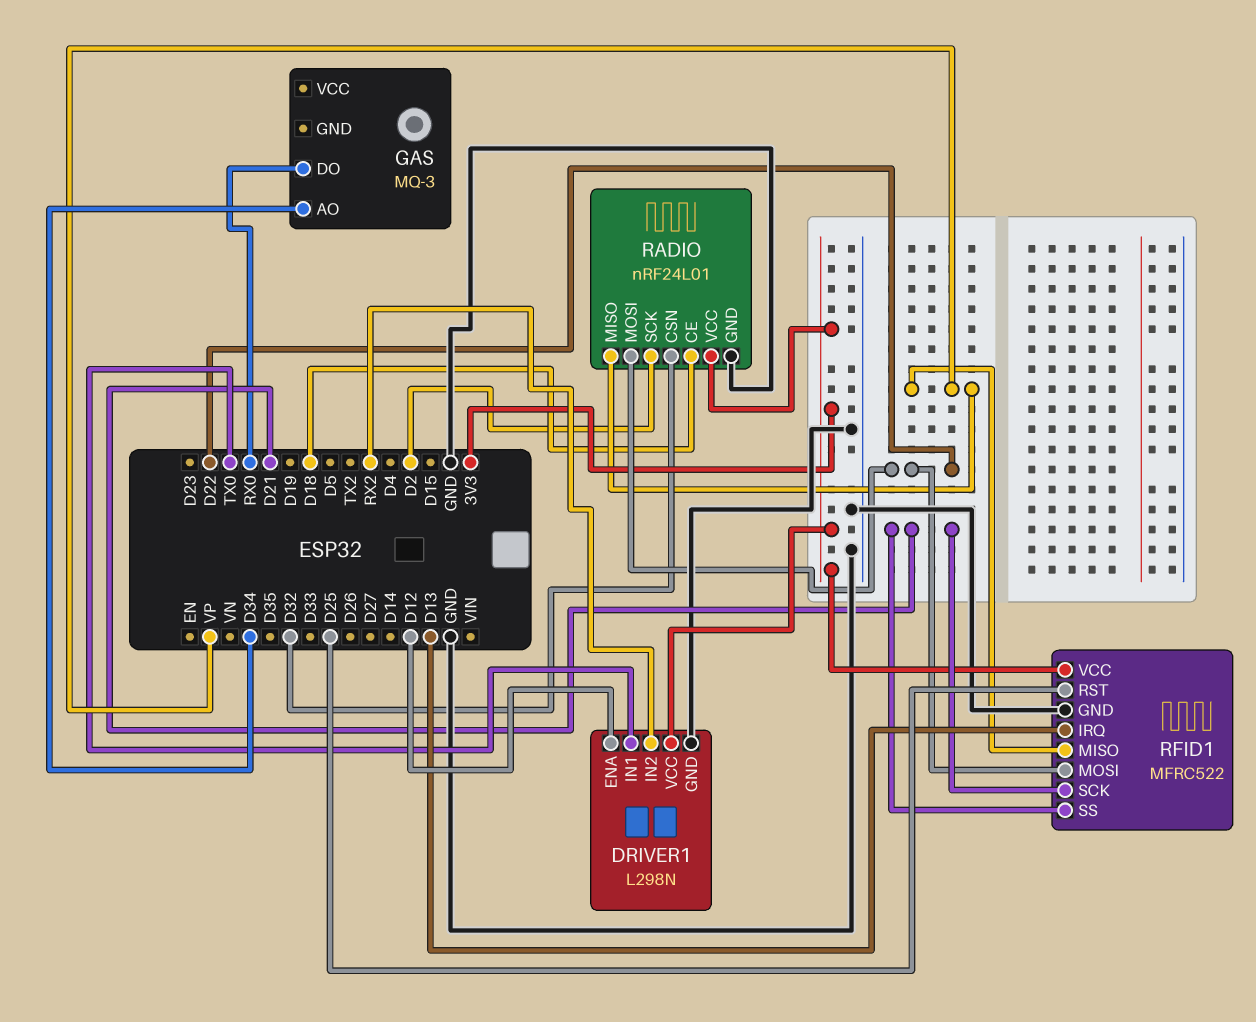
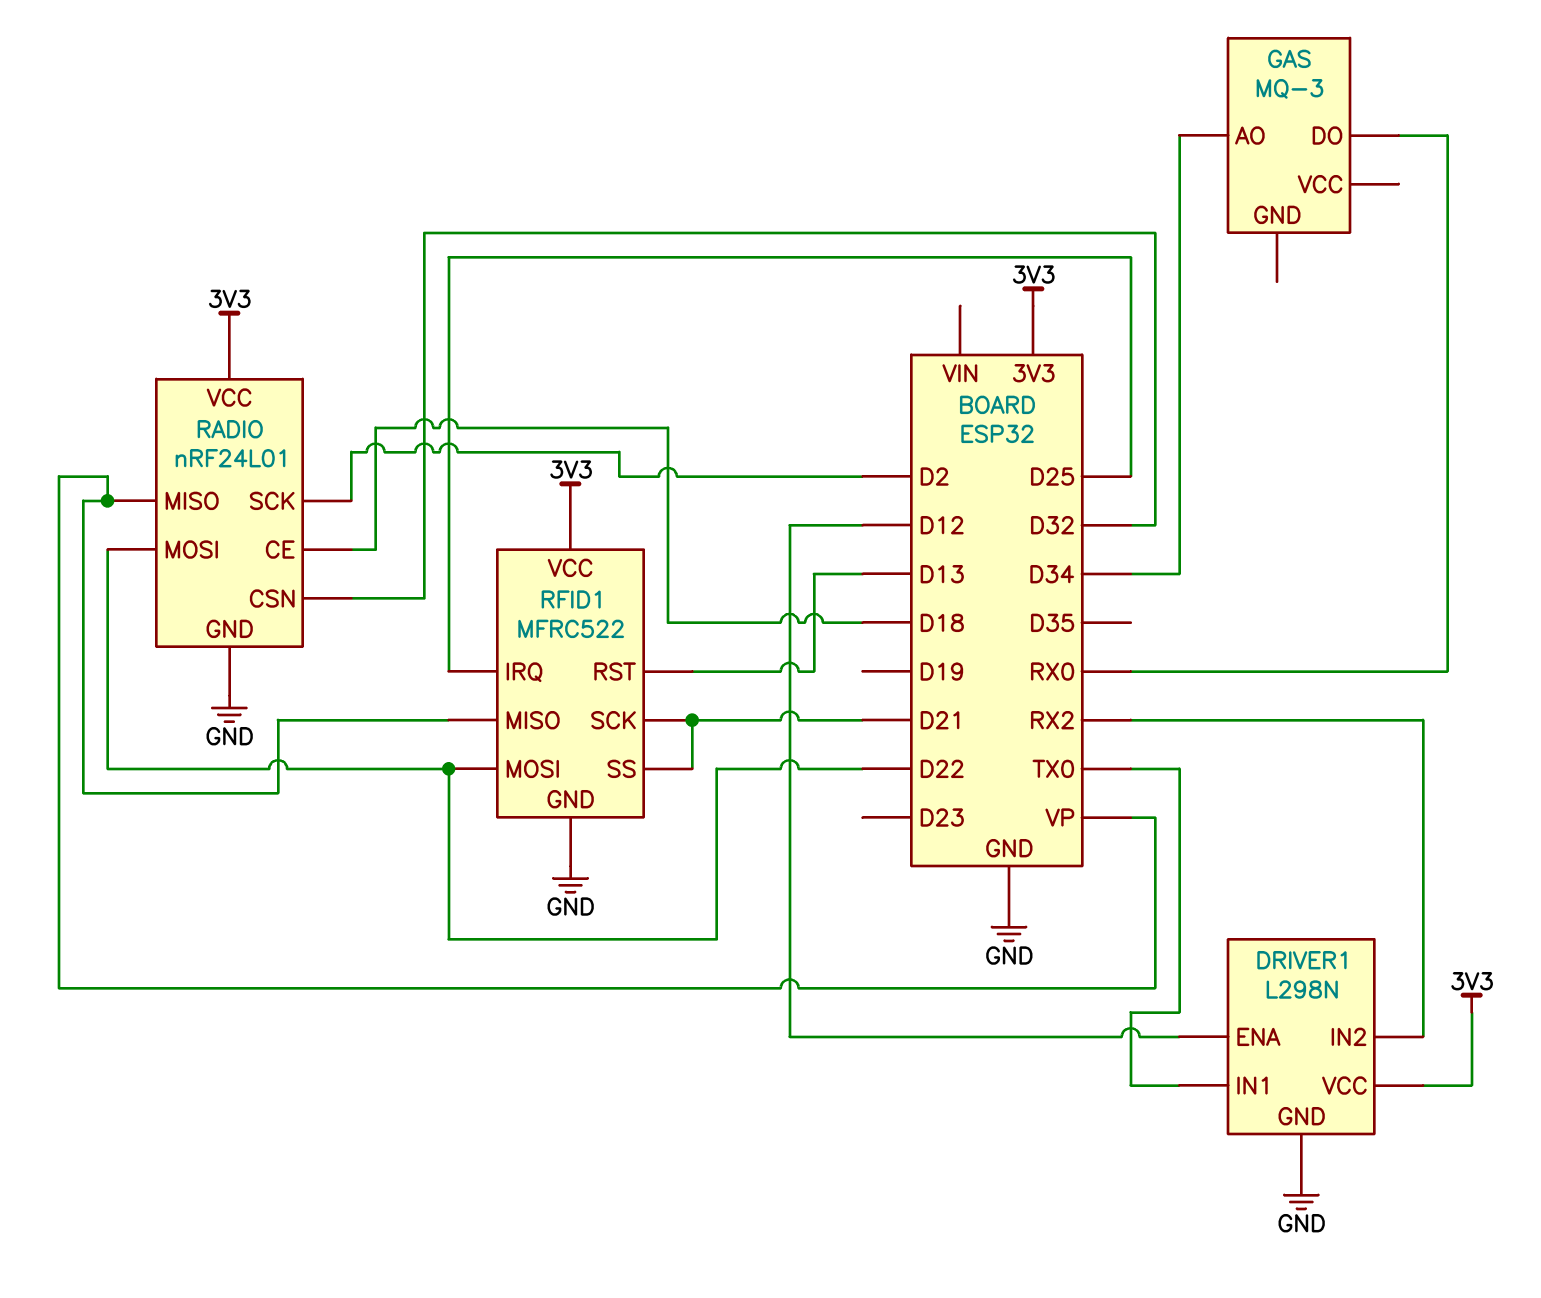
RFID1 pin IRQ: D13 -> D25
RFID1 pin RST: D25 -> D13

